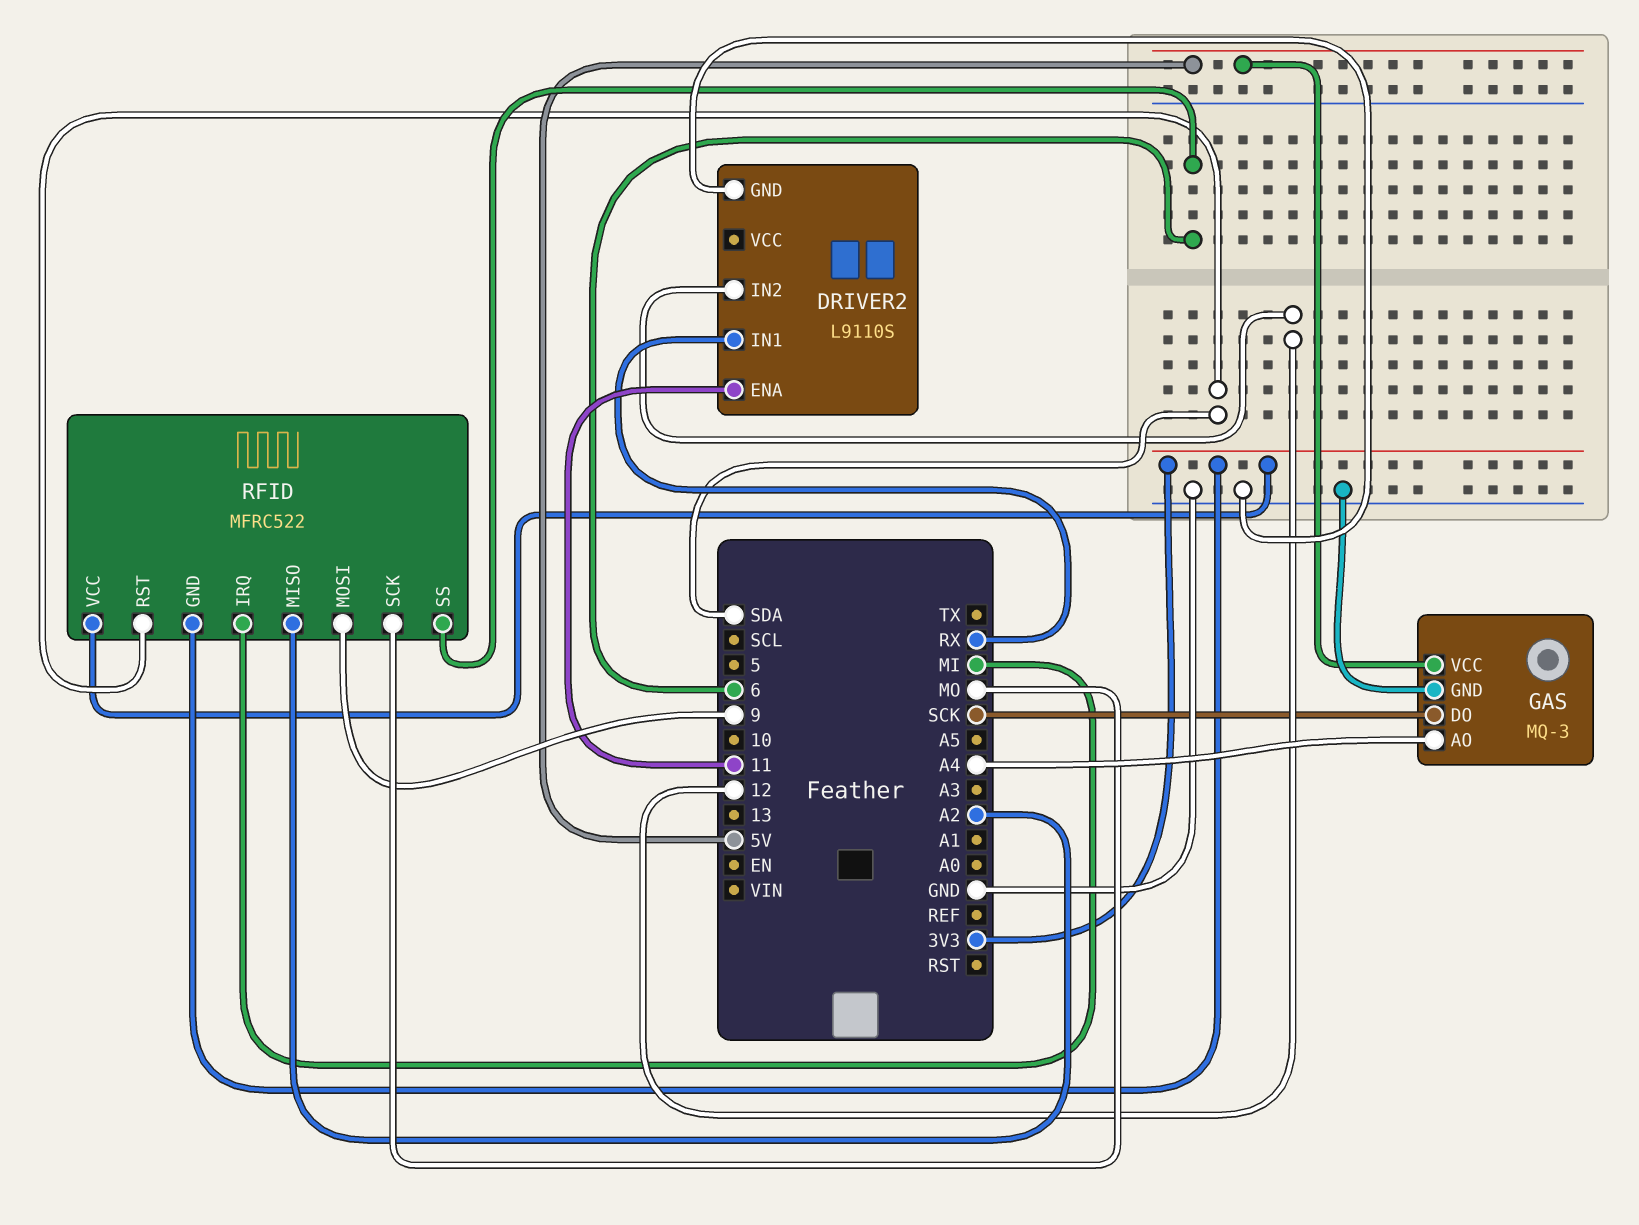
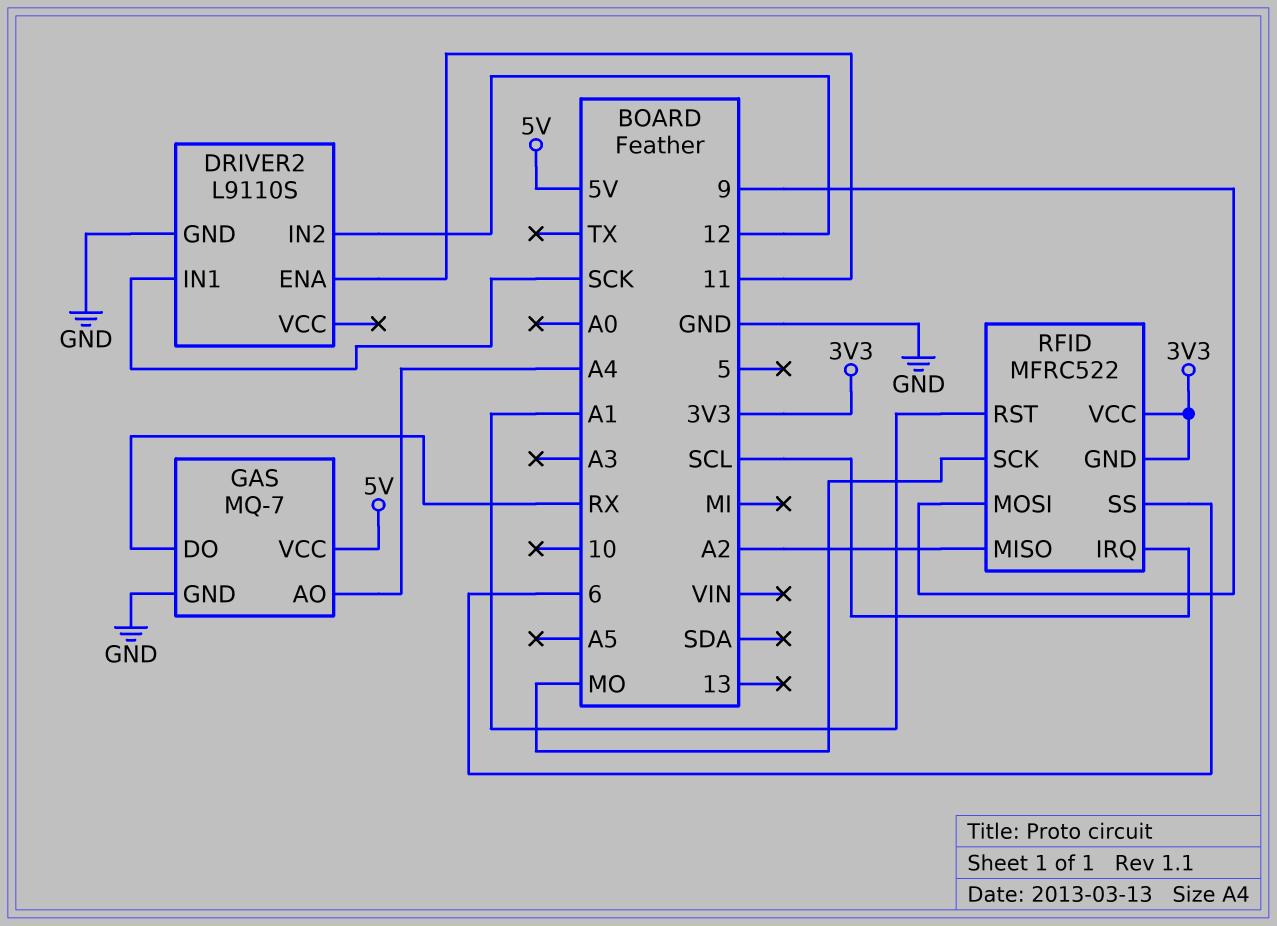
DRIVER2 pin IN1: RX -> SCK
GAS: MQ-3 -> MQ-7
GAS pin DO: SCK -> RX
RFID pin IRQ: MI -> SCL
RFID pin RST: SDA -> A1

